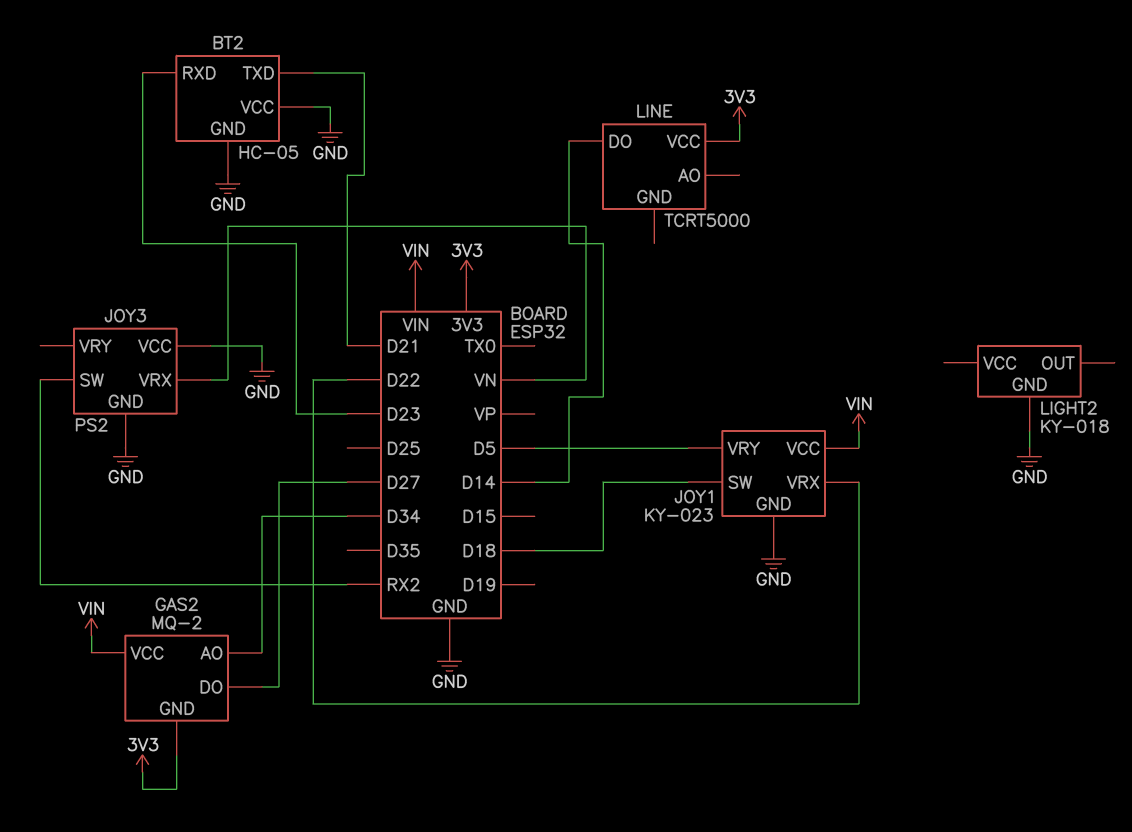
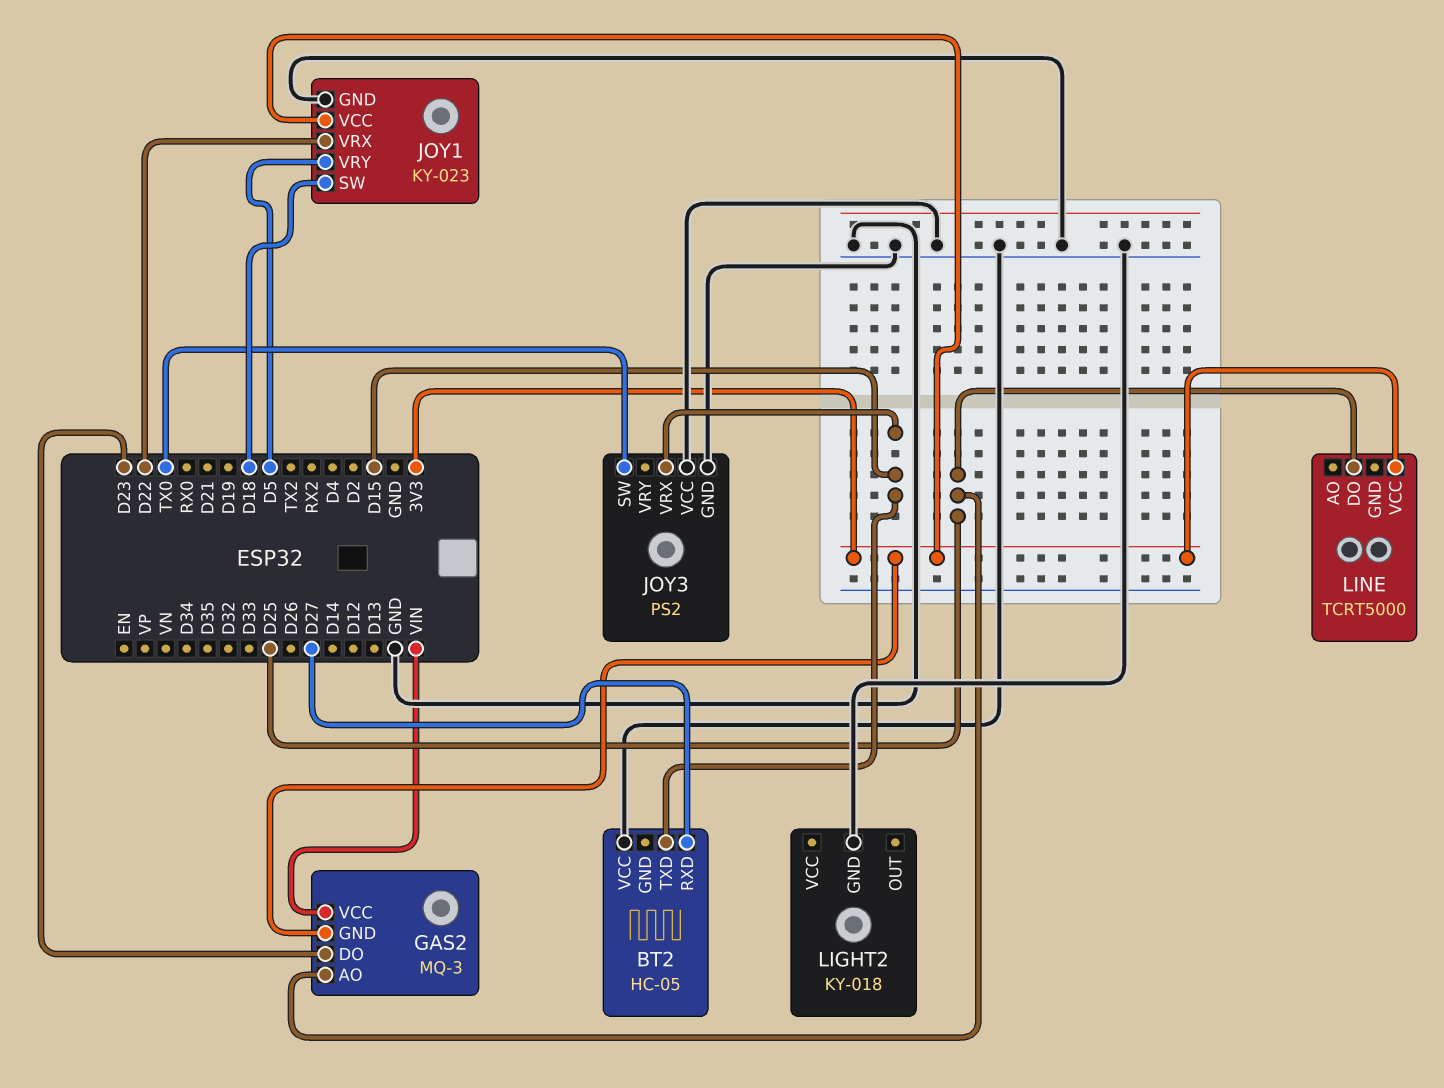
BT2 pin GND: GND -> none
BT2 pin RXD: D23 -> D27
BT2 pin TXD: D21 -> D15
GAS2: MQ-2 -> MQ-3
GAS2 pin AO: D34 -> D25
GAS2 pin DO: D27 -> D23
JOY1 pin VCC: VIN -> 3V3
JOY3 pin SW: RX2 -> TX0
JOY3 pin VRX: VN -> D15
LINE pin DO: D14 -> D25

